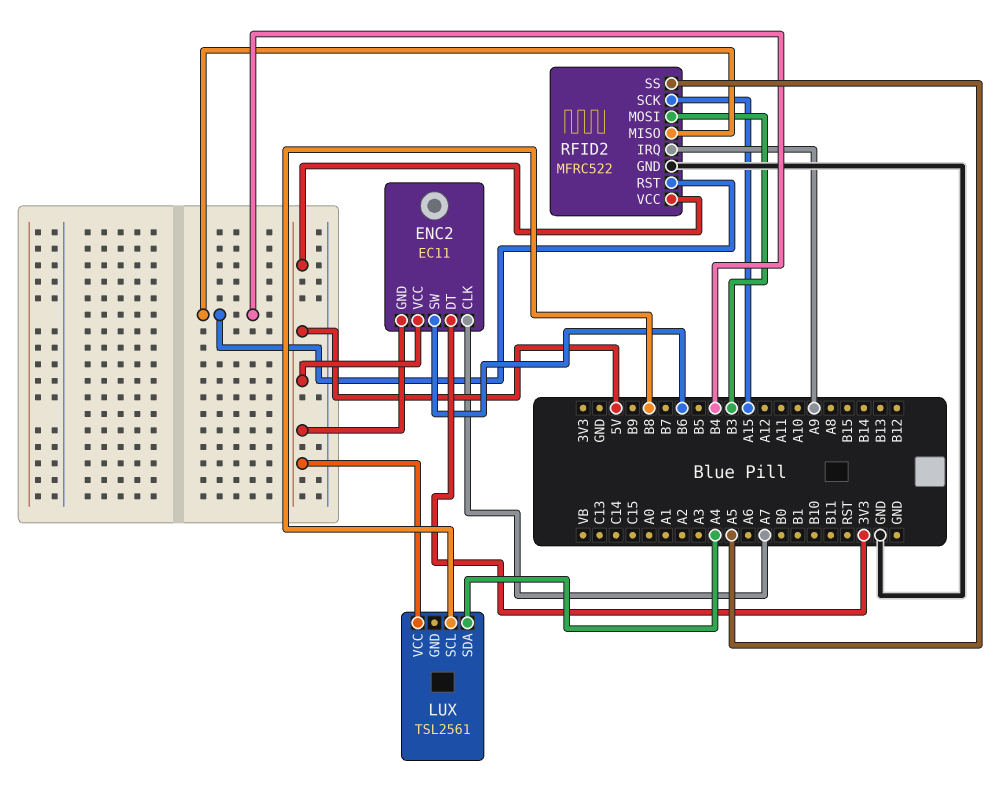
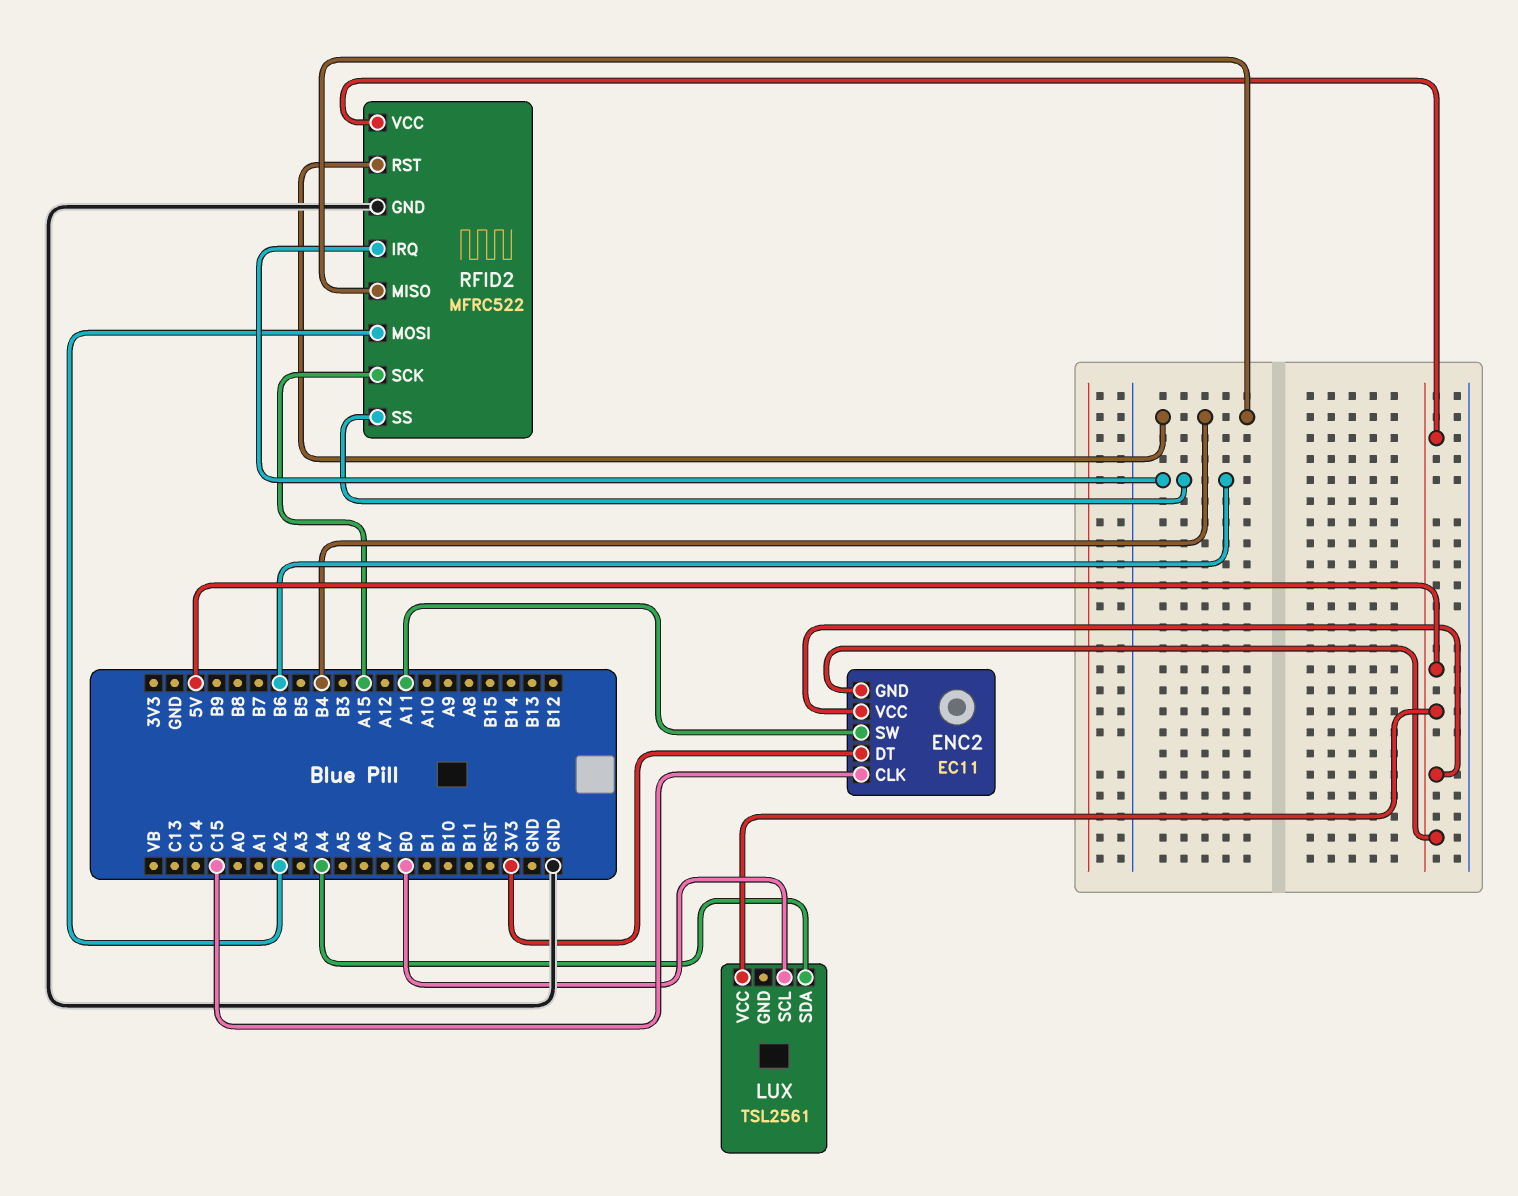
ENC2 pin CLK: A7 -> C15
ENC2 pin SW: B6 -> A11
LUX pin SCL: B8 -> B0
RFID2 pin IRQ: A9 -> B6
RFID2 pin MOSI: B3 -> A2
RFID2 pin SS: A5 -> B6

